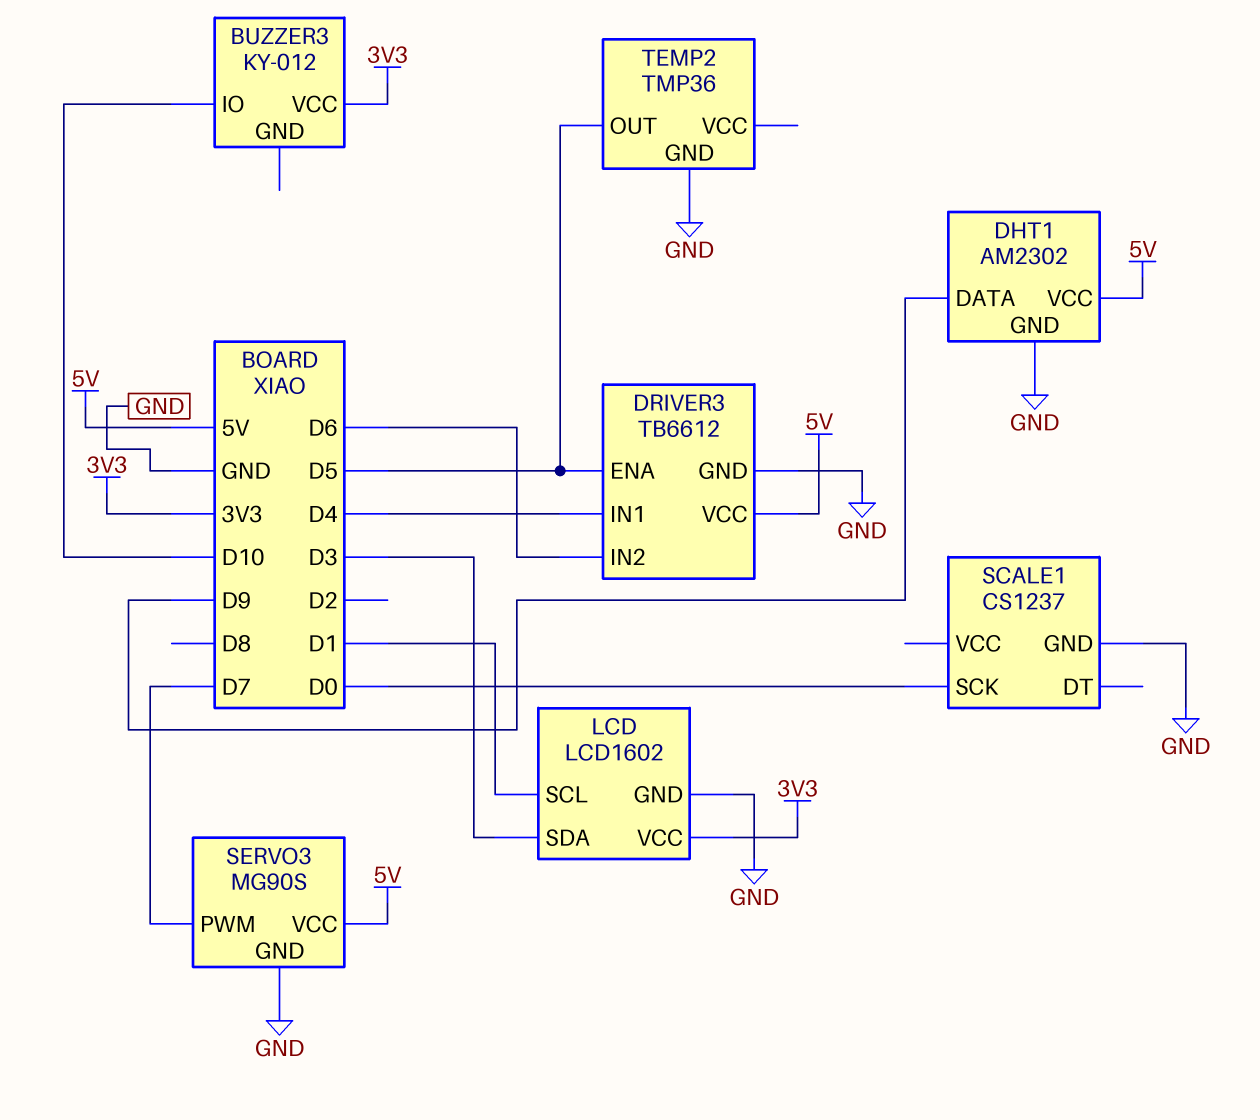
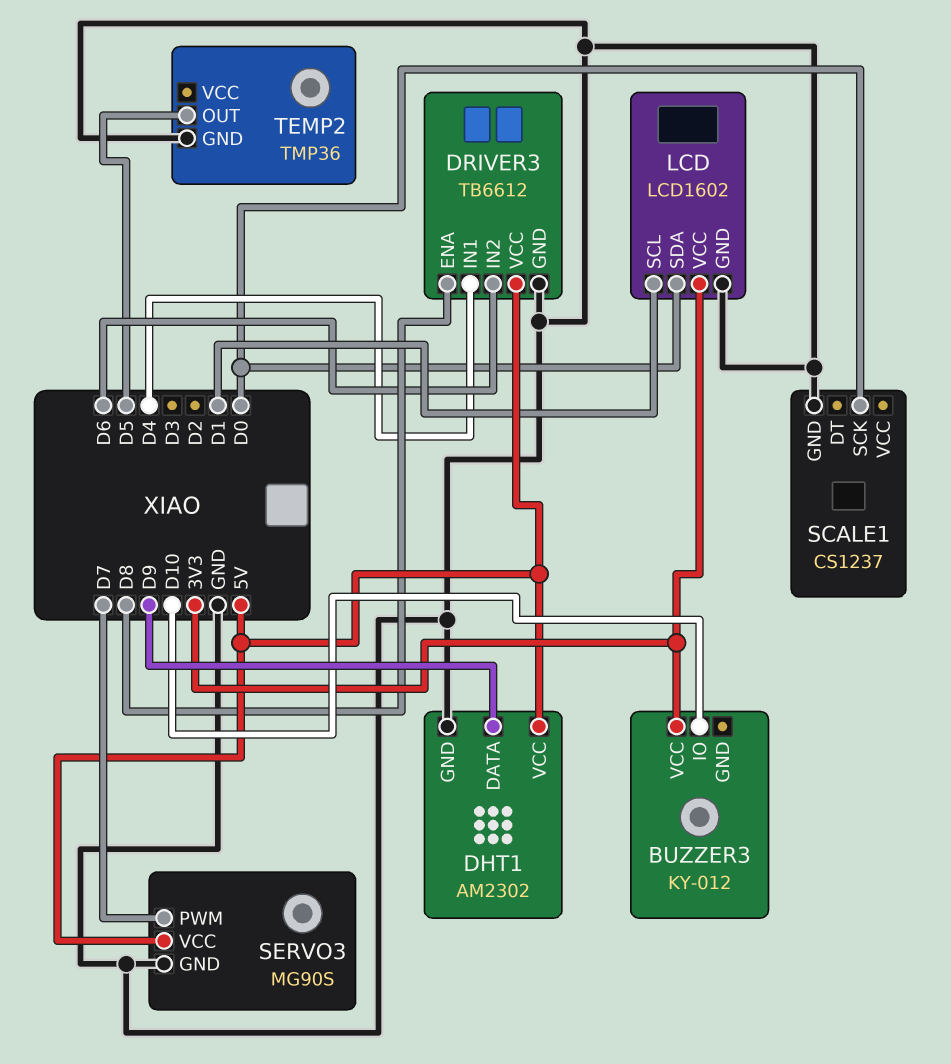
DRIVER3 pin ENA: D5 -> D8
LCD pin SDA: D3 -> D0

